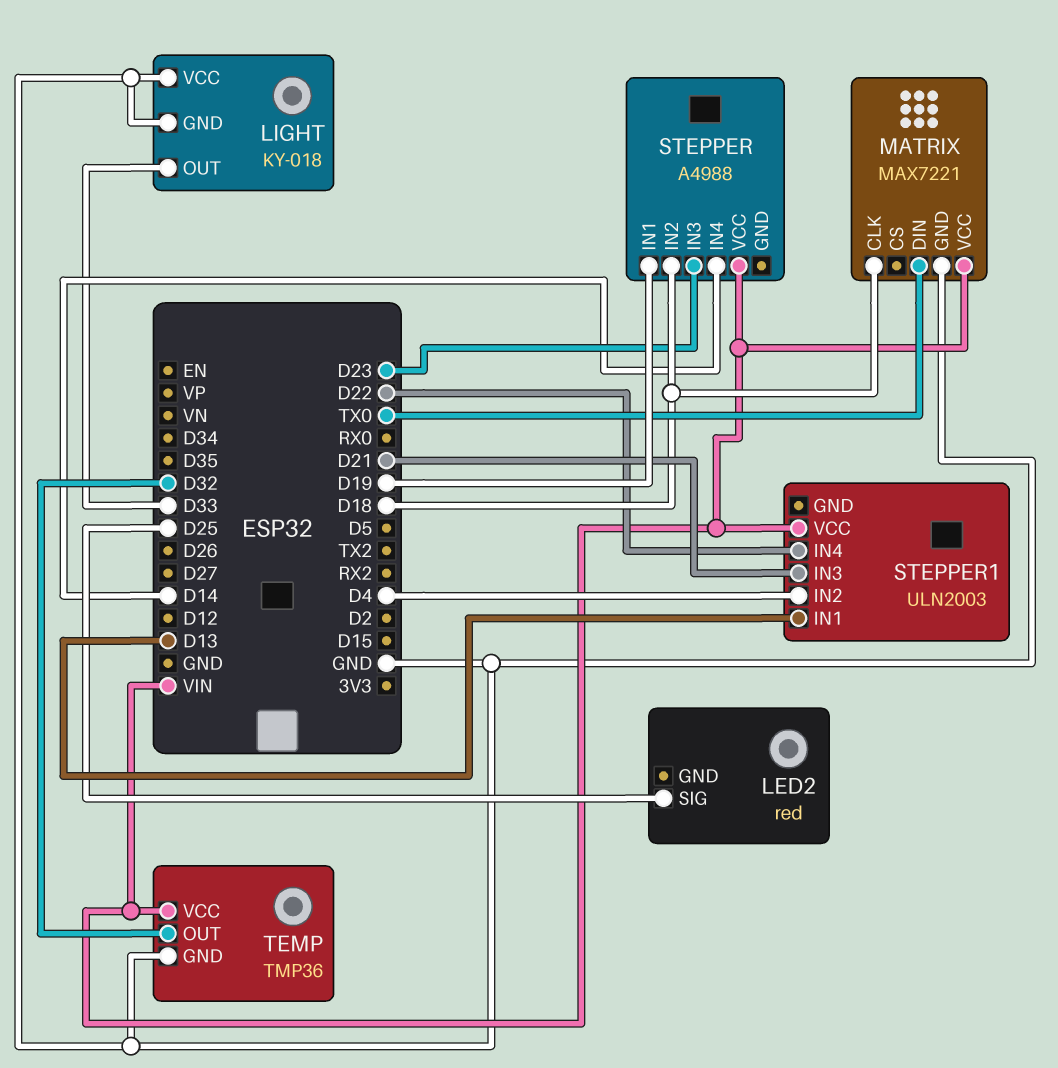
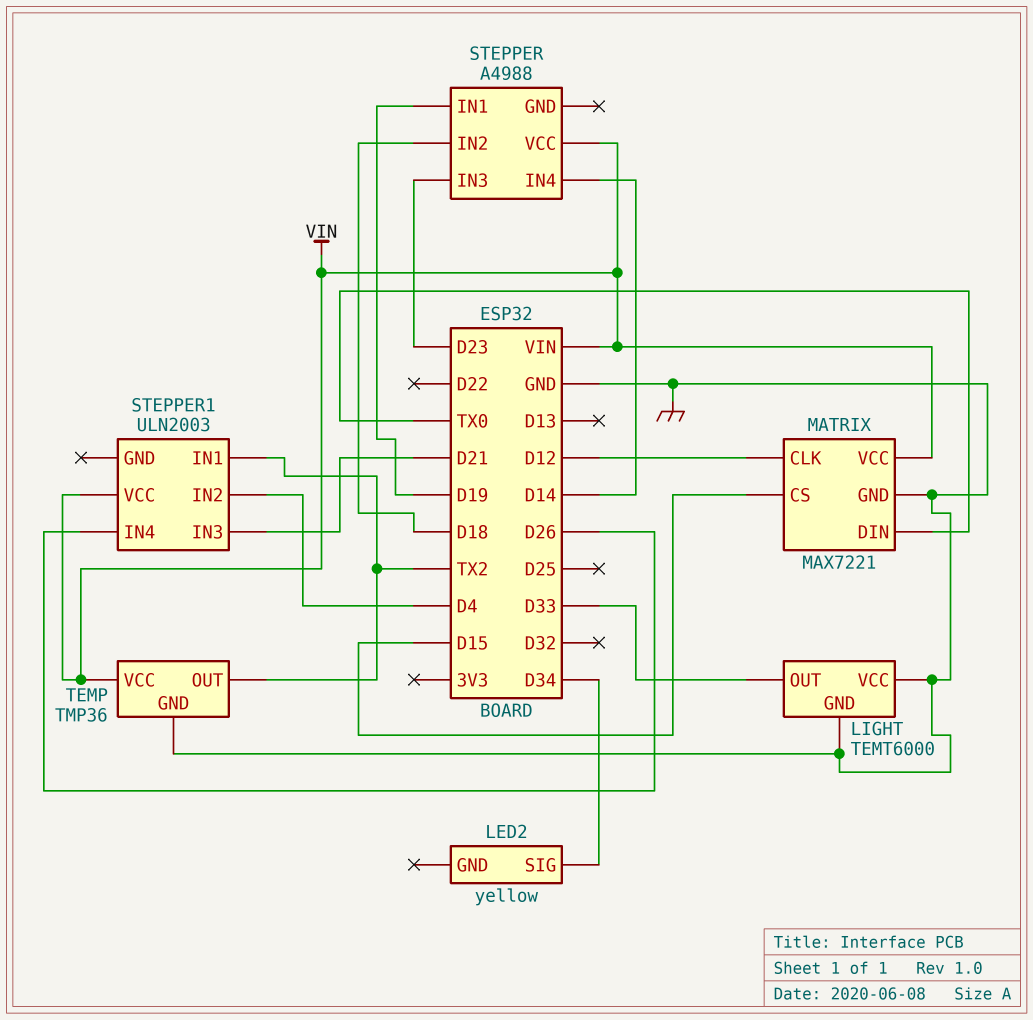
LED2: red -> yellow
LED2 pin SIG: D25 -> D34
LIGHT: KY-018 -> TEMT6000
MATRIX pin CLK: D18 -> D12
MATRIX pin CS: none -> D15
STEPPER1 pin IN1: D13 -> TX2
STEPPER1 pin IN4: D22 -> D26
TEMP pin OUT: D32 -> TX2

